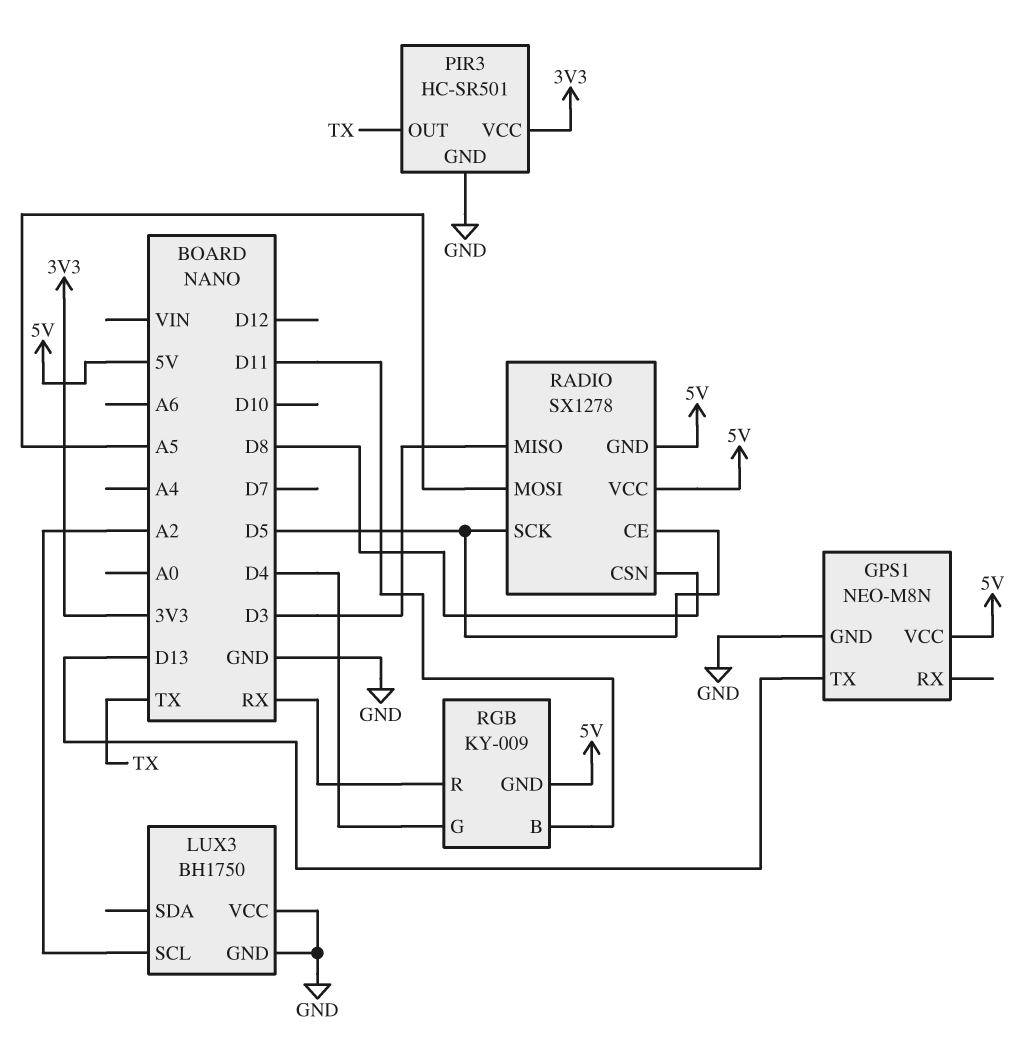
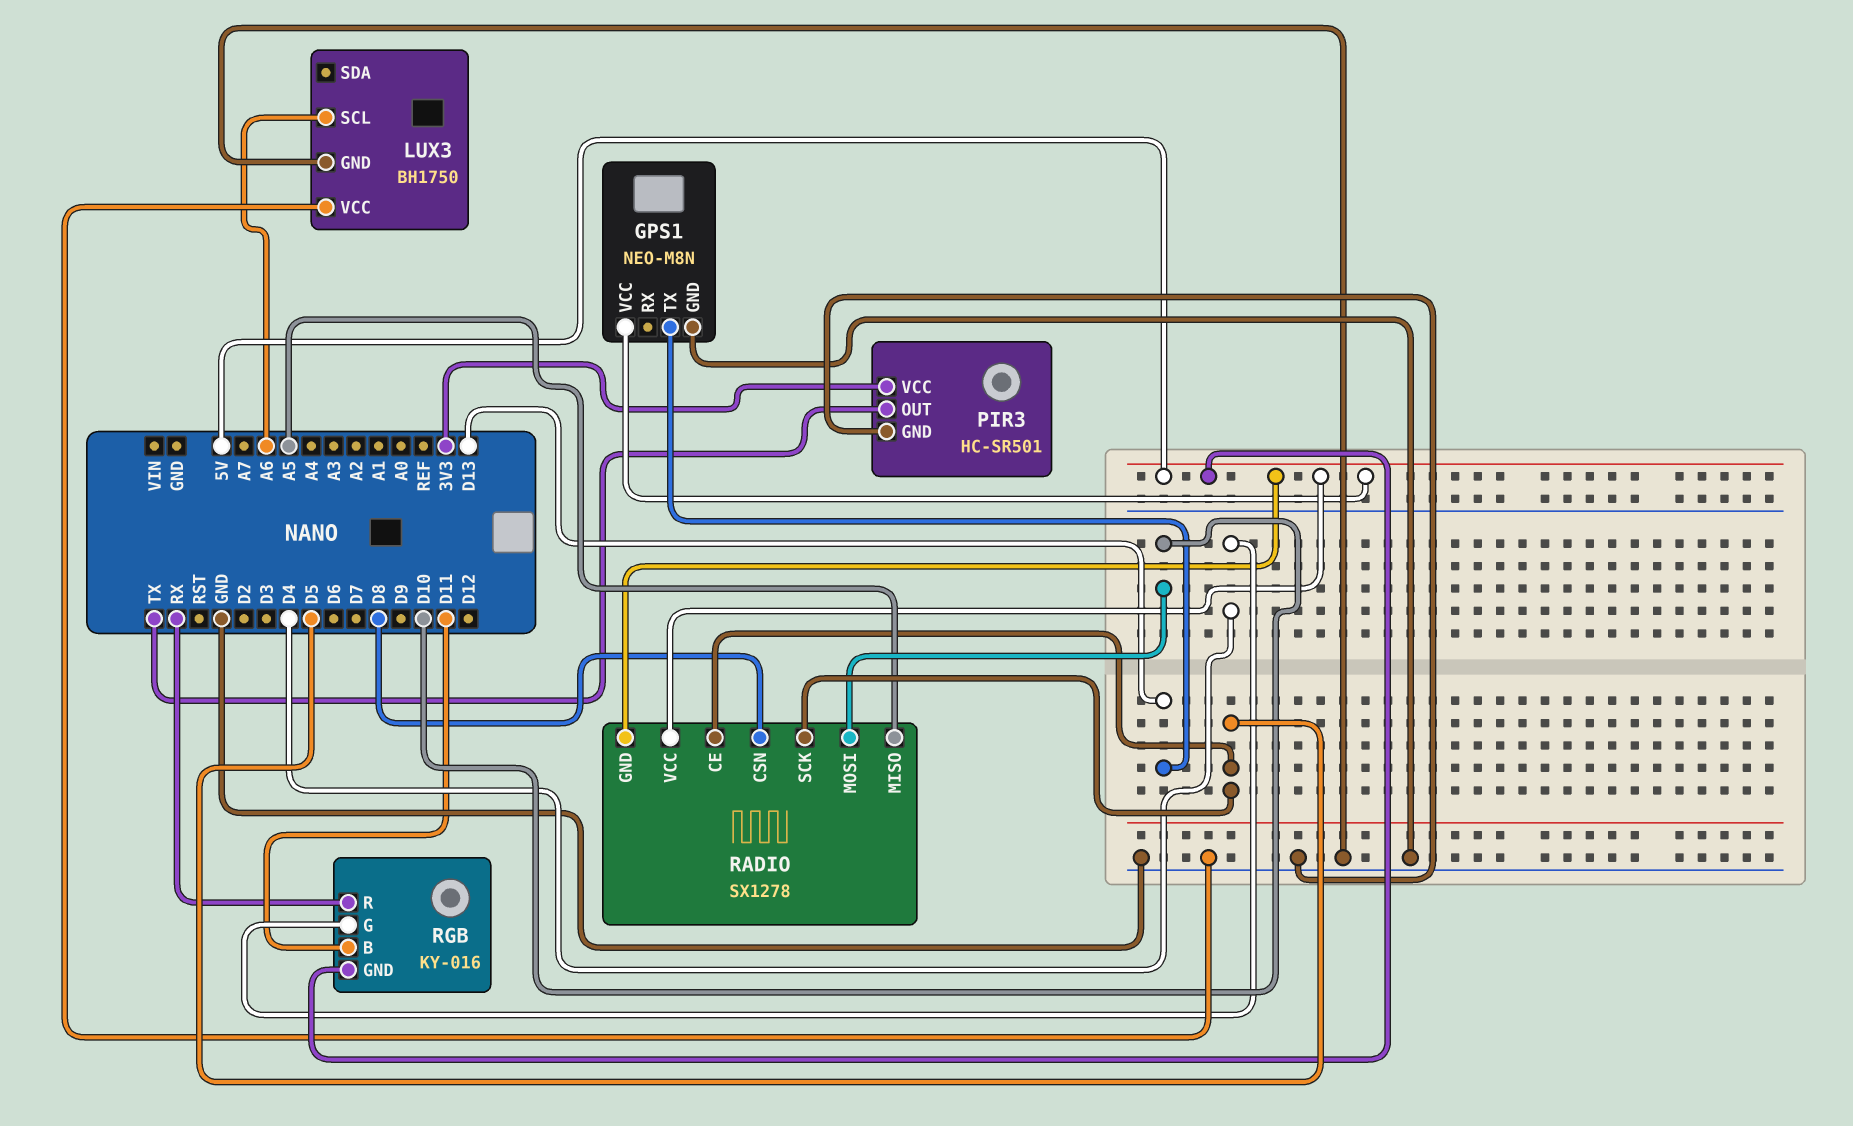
LUX3 pin SCL: A2 -> A6
RADIO pin MISO: D3 -> A5
RADIO pin MOSI: A5 -> D10
RGB: KY-009 -> KY-016

